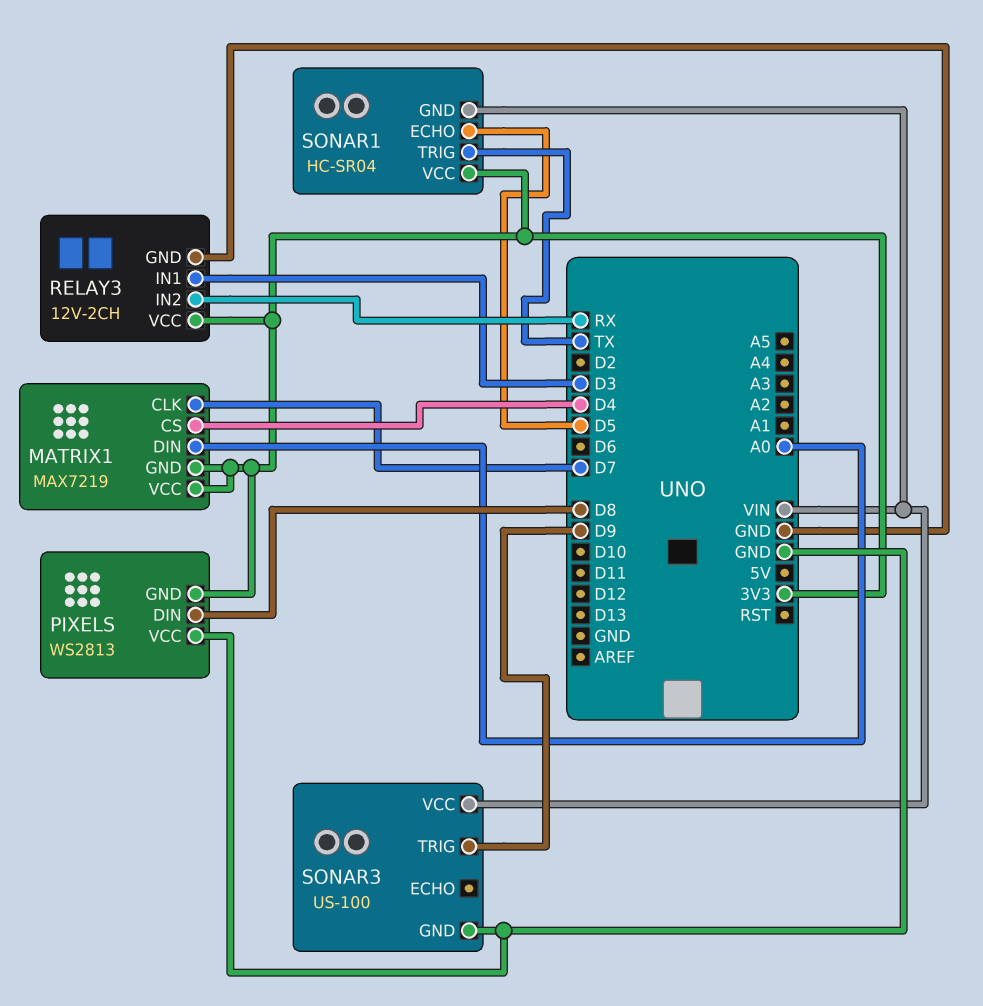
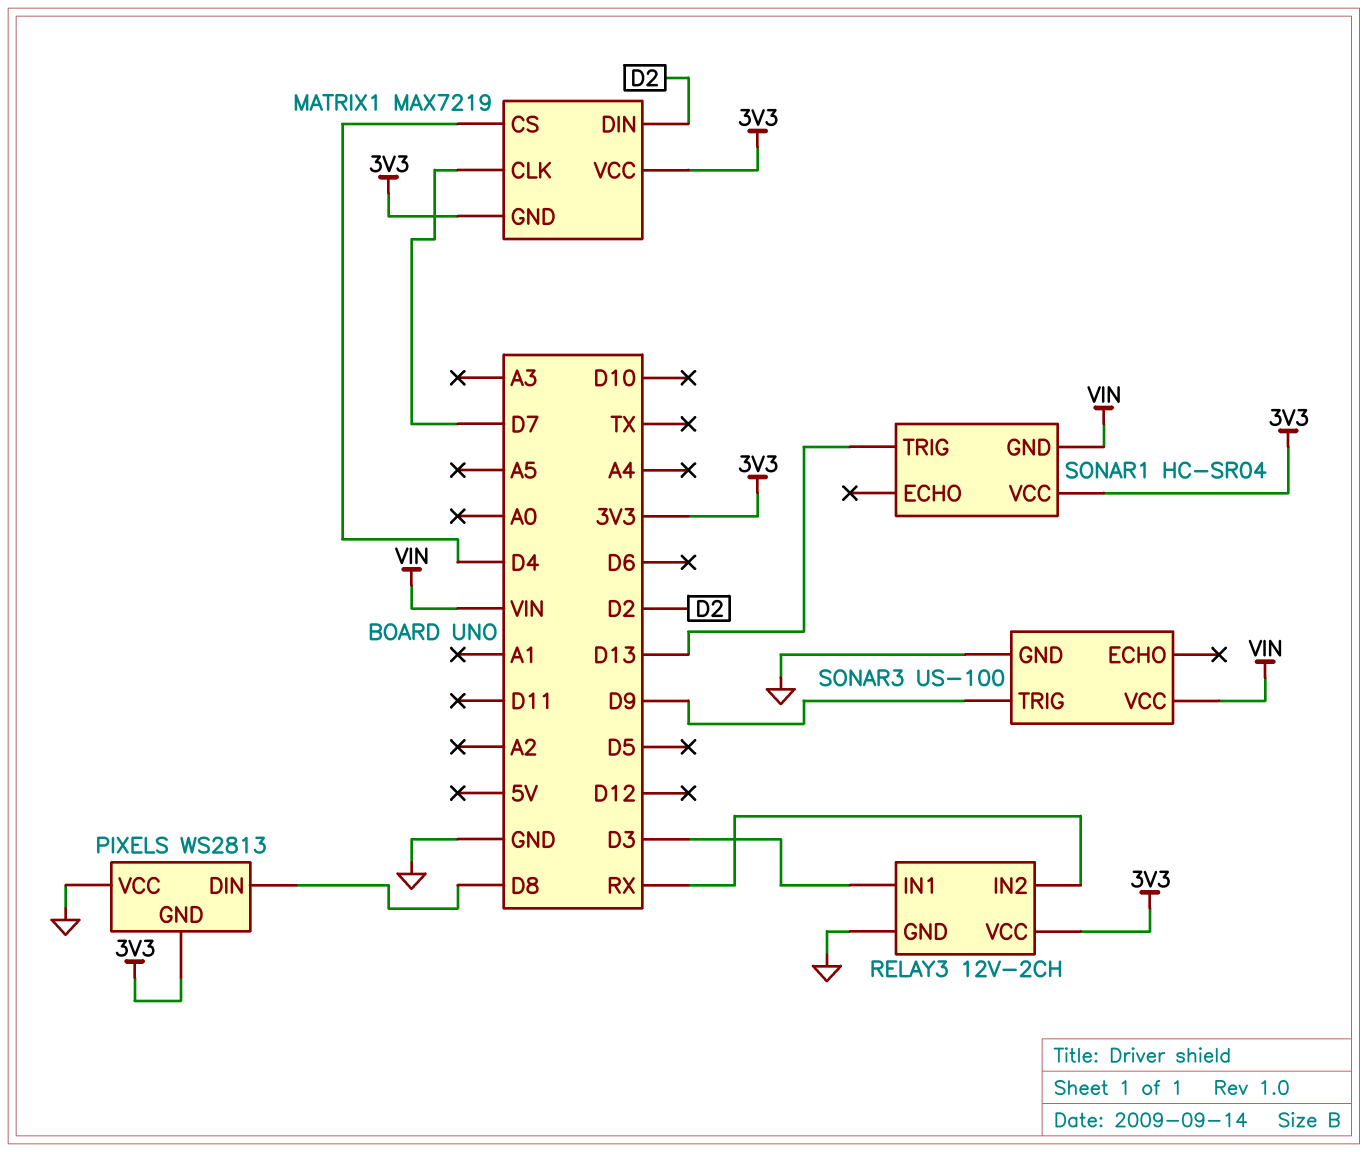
MATRIX1 pin DIN: A0 -> D2
SONAR1 pin ECHO: D5 -> none
SONAR1 pin TRIG: TX -> D13

